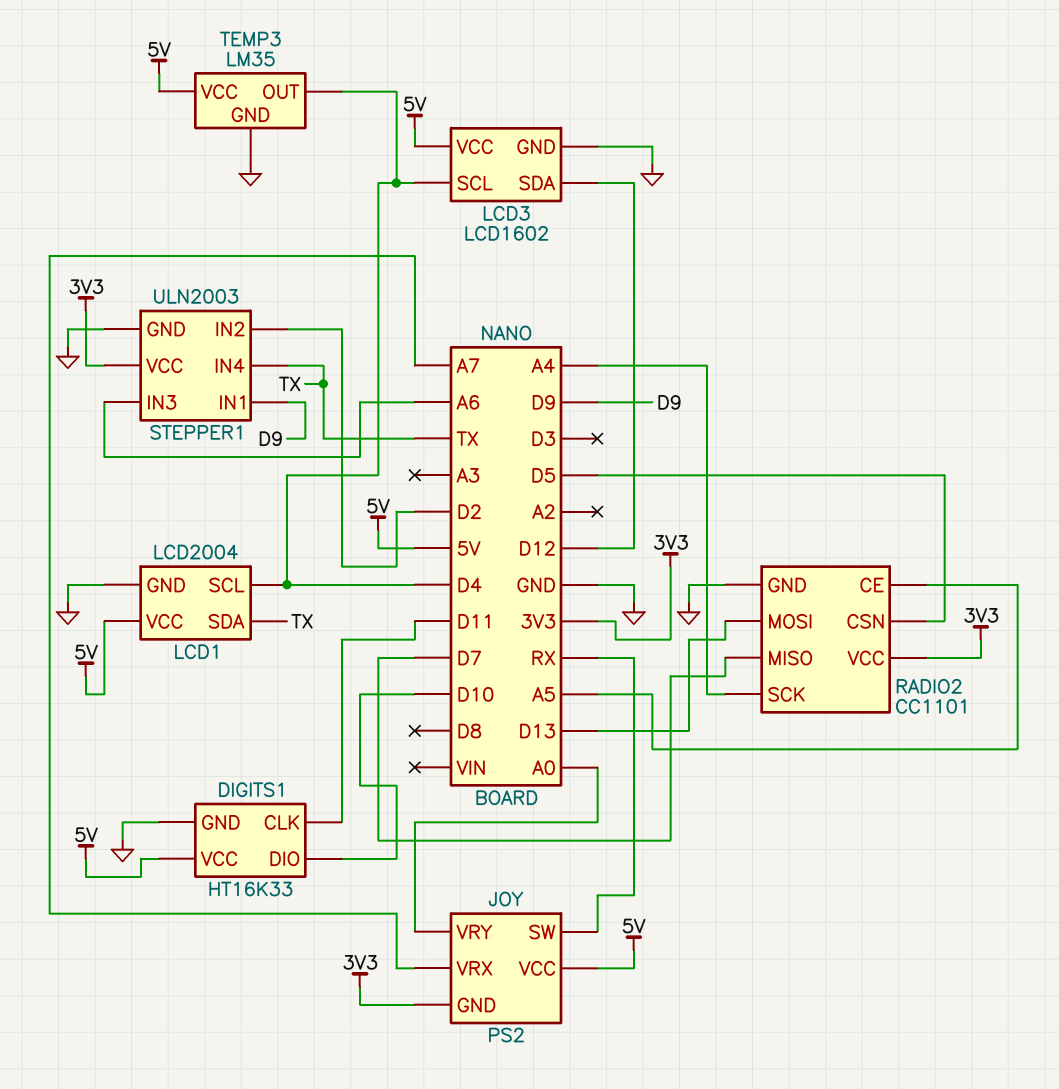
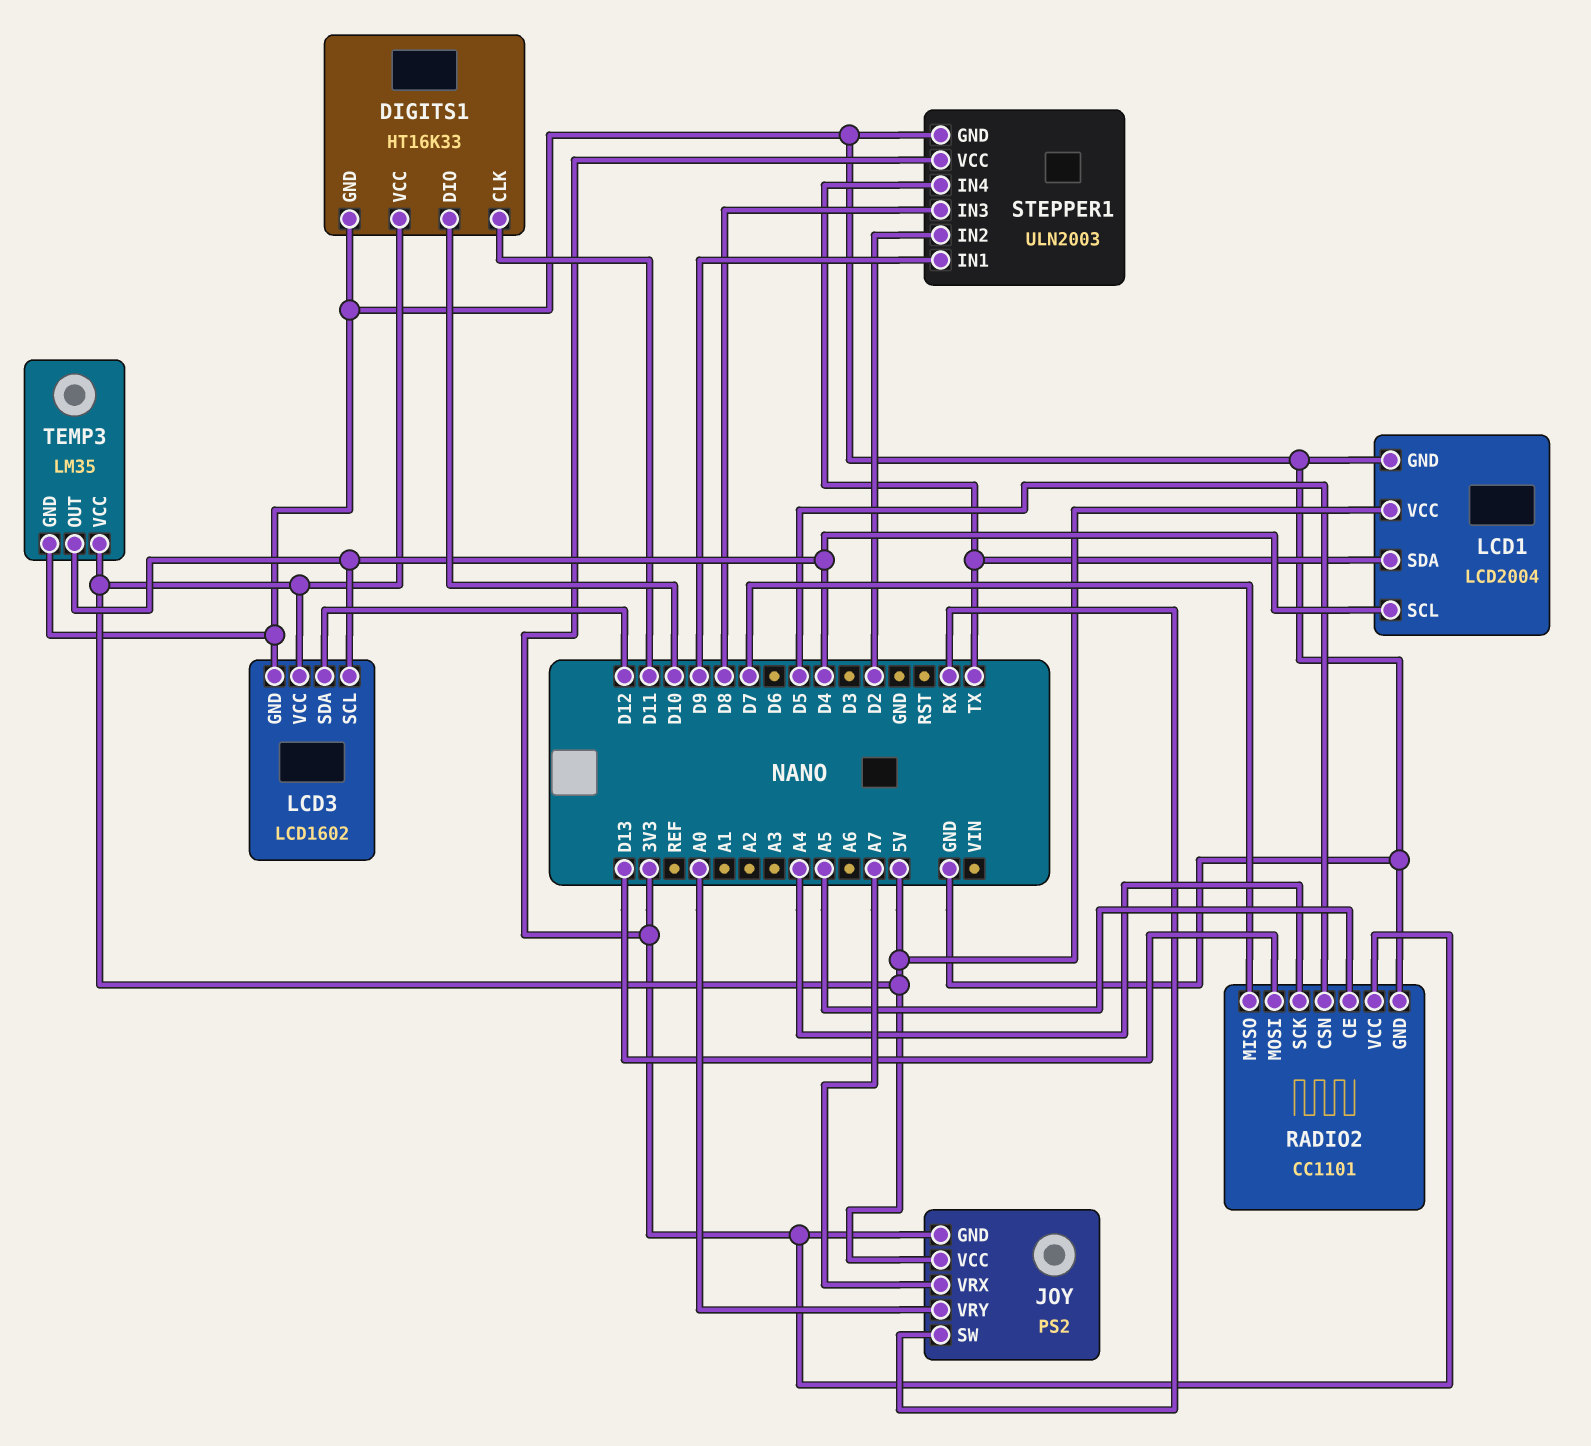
STEPPER1 pin IN3: A6 -> D8

